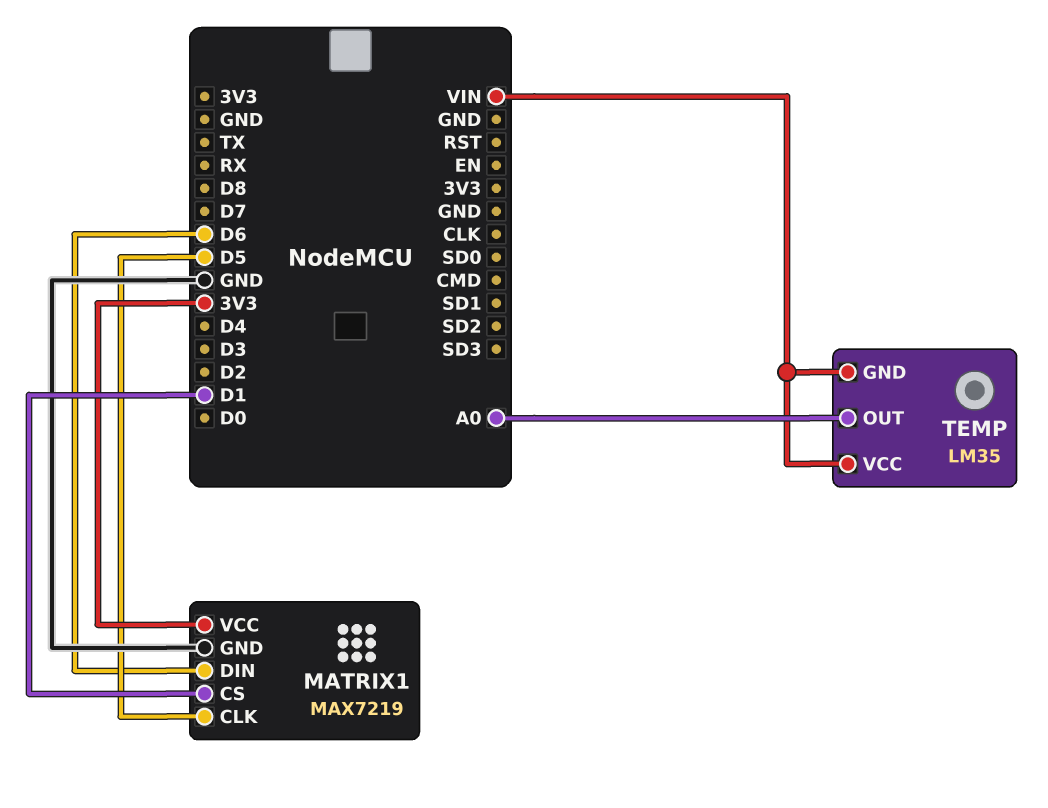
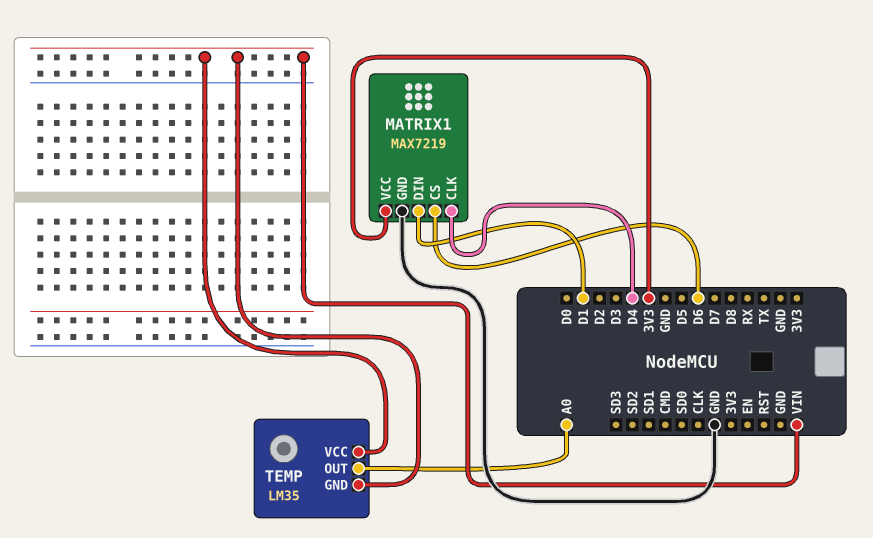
MATRIX1 pin CLK: D5 -> D4
MATRIX1 pin CS: D1 -> D6
MATRIX1 pin DIN: D6 -> D1

